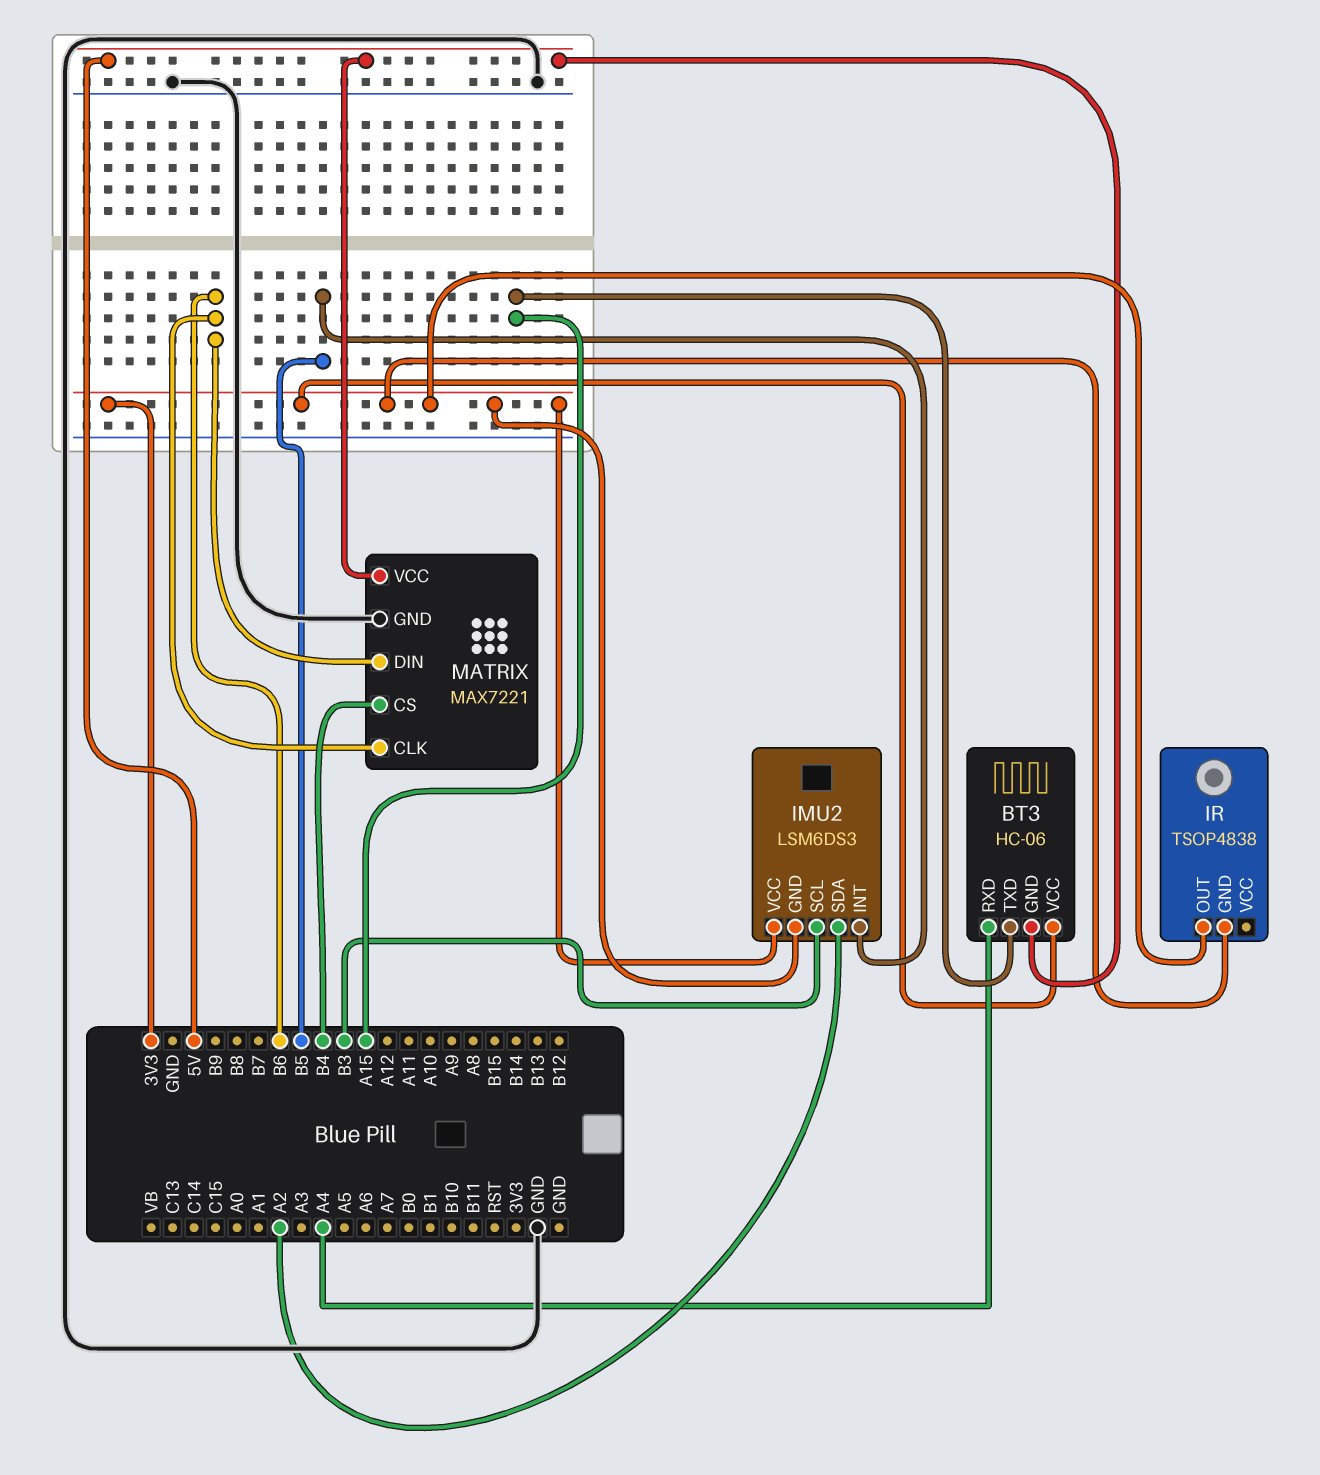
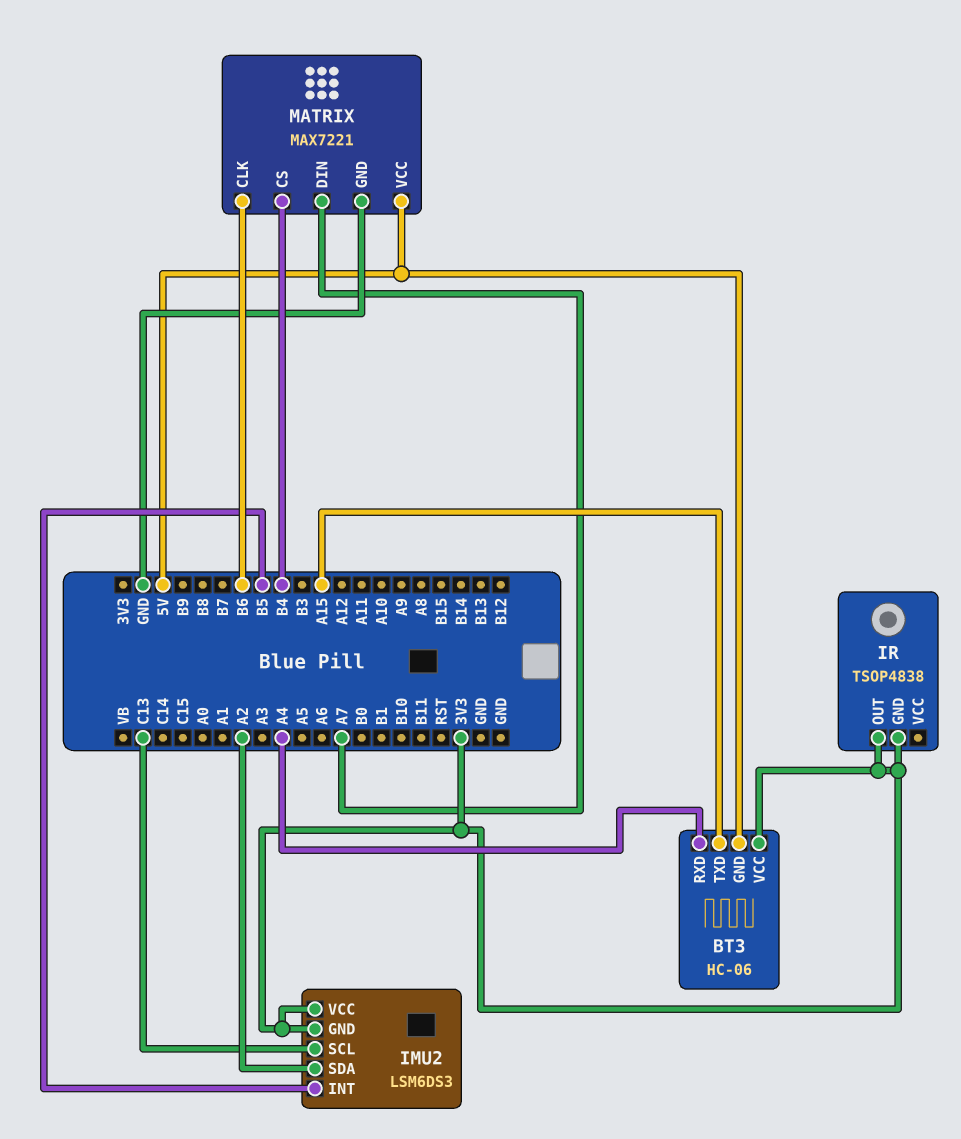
IMU2 pin SCL: B3 -> C13
MATRIX pin DIN: B6 -> A7

